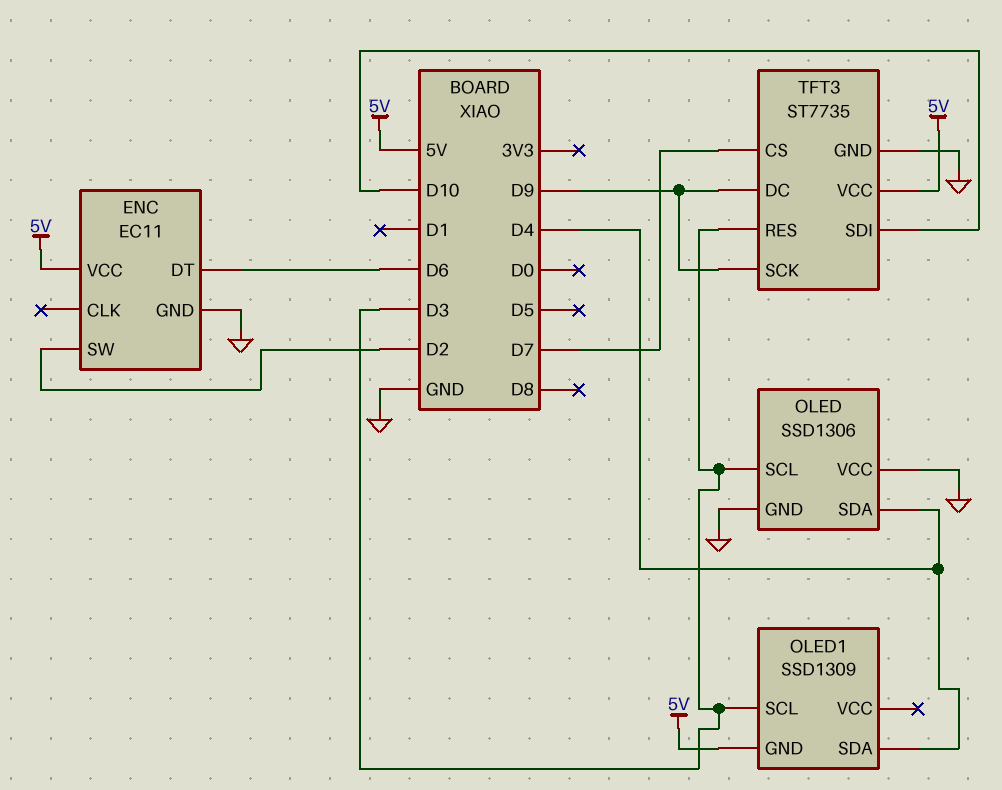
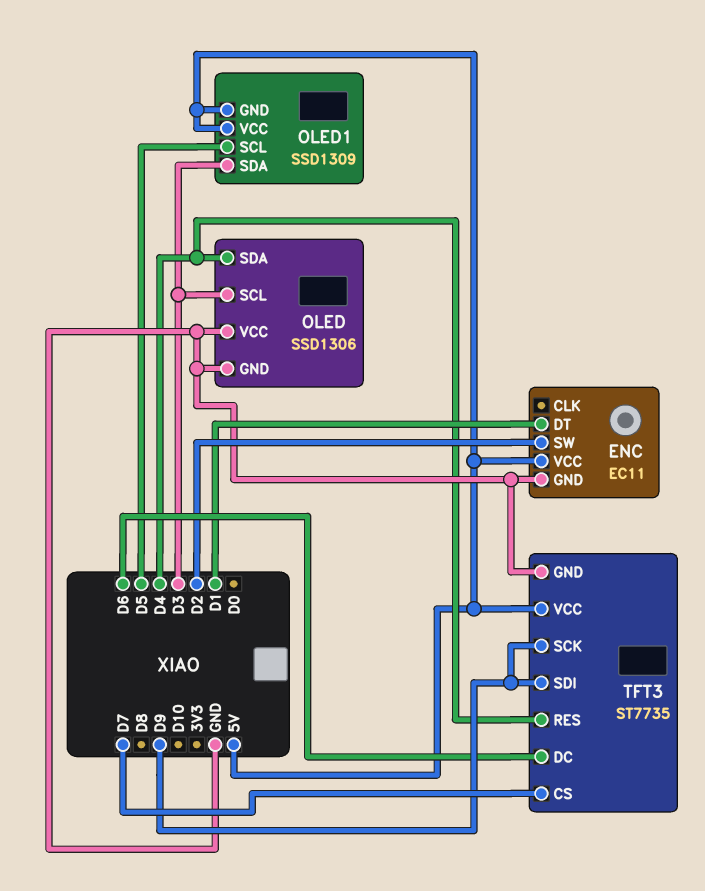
ENC pin DT: D6 -> D1
OLED1 pin SCL: D3 -> D5
OLED1 pin SDA: D4 -> D3
OLED1 pin VCC: none -> 5V
TFT3 pin DC: D9 -> D6
TFT3 pin RES: D3 -> D4
TFT3 pin SDI: D10 -> D9

